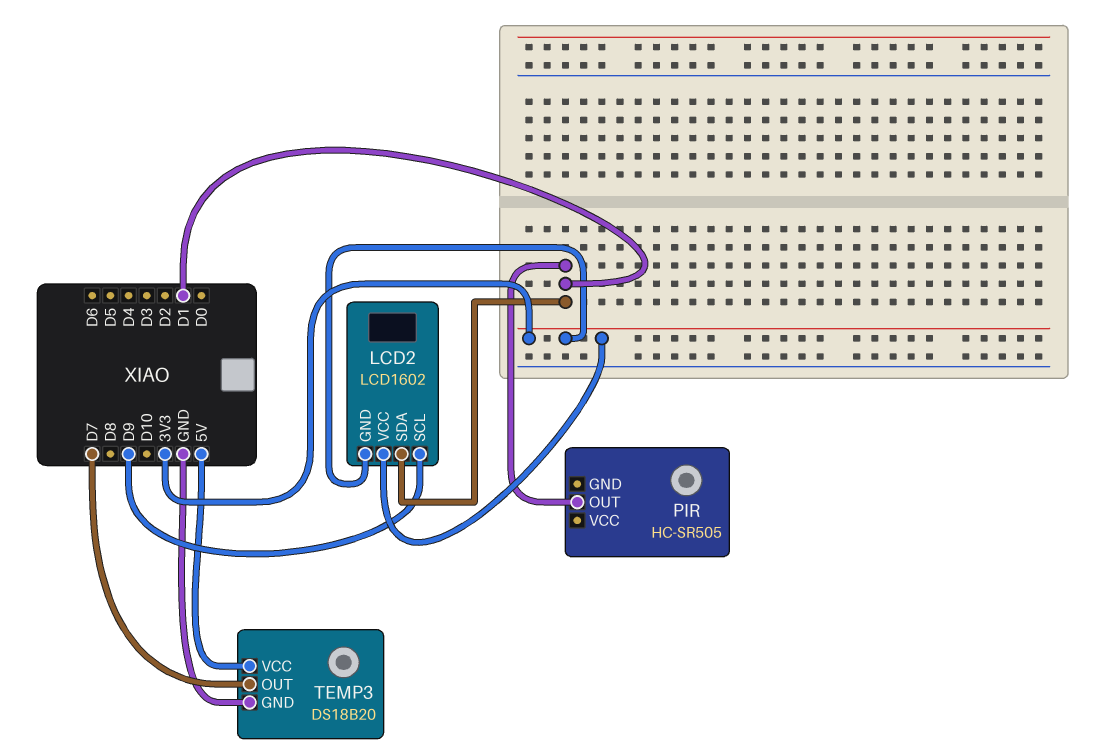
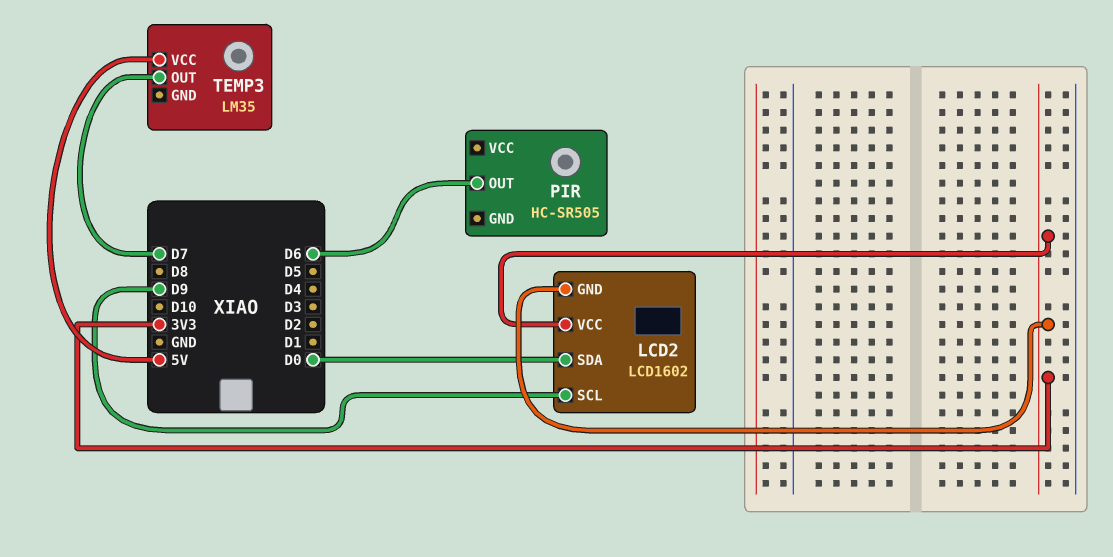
LCD2 pin SDA: D1 -> D0
PIR pin OUT: D1 -> D6
TEMP3: DS18B20 -> LM35
TEMP3 pin GND: GND -> none

